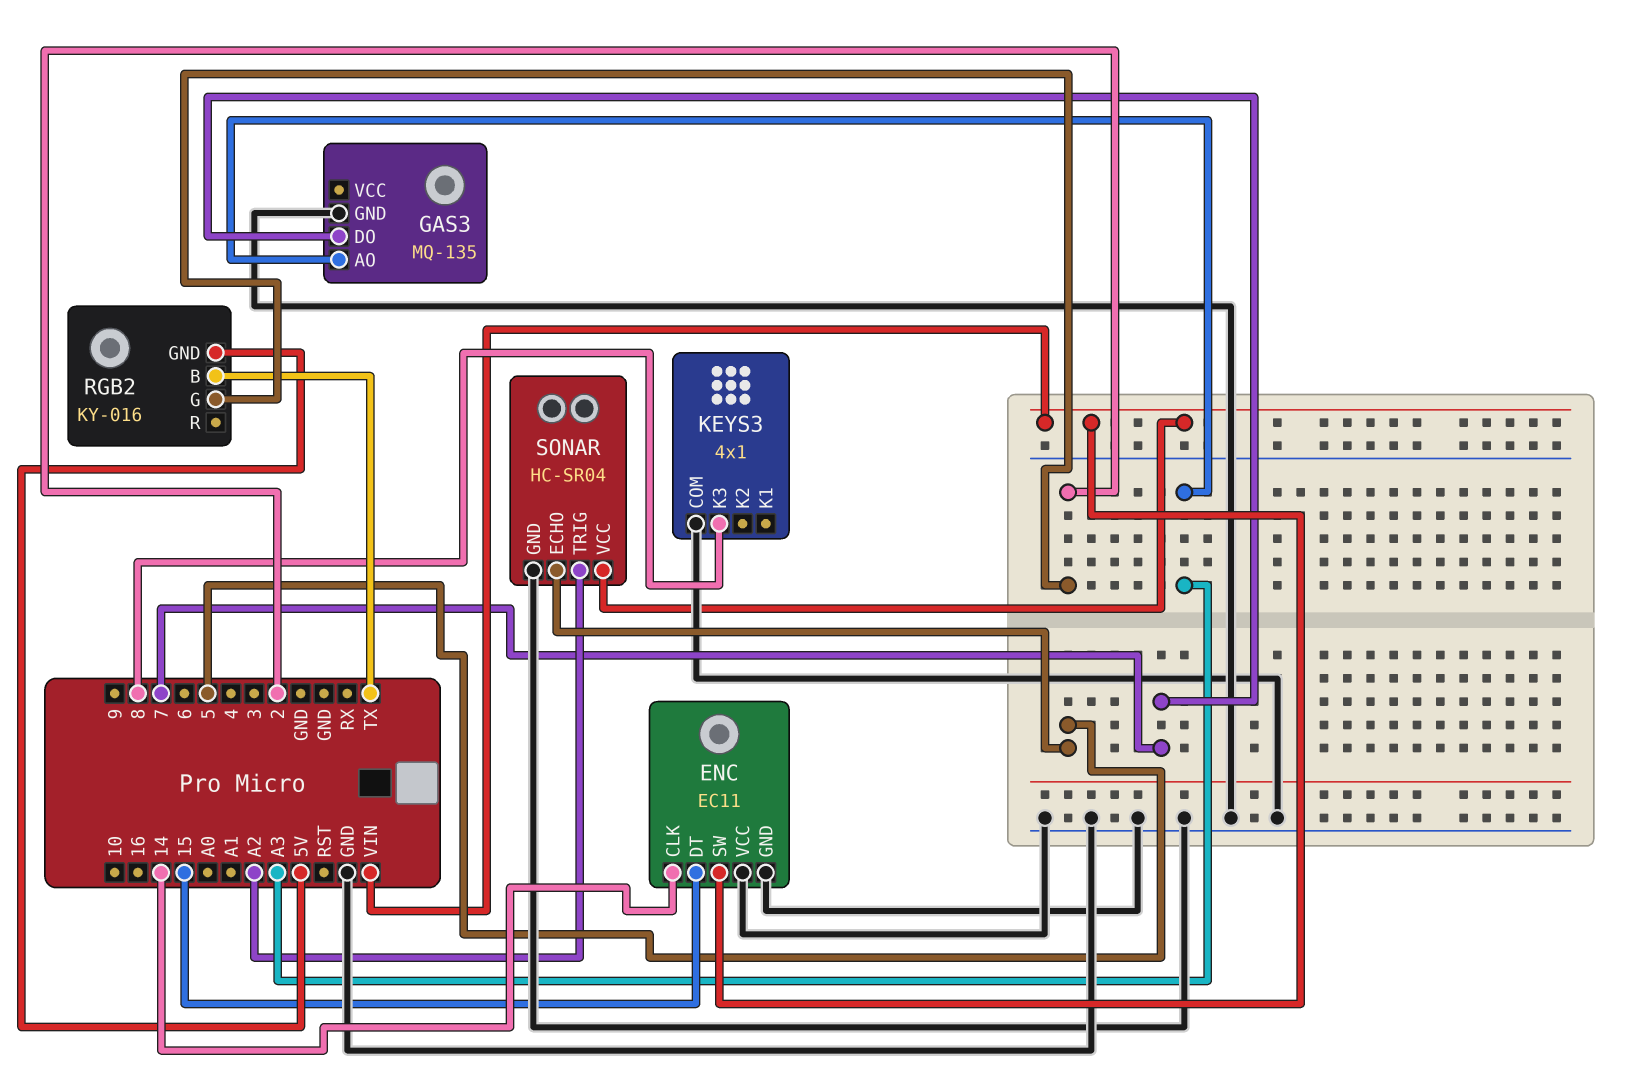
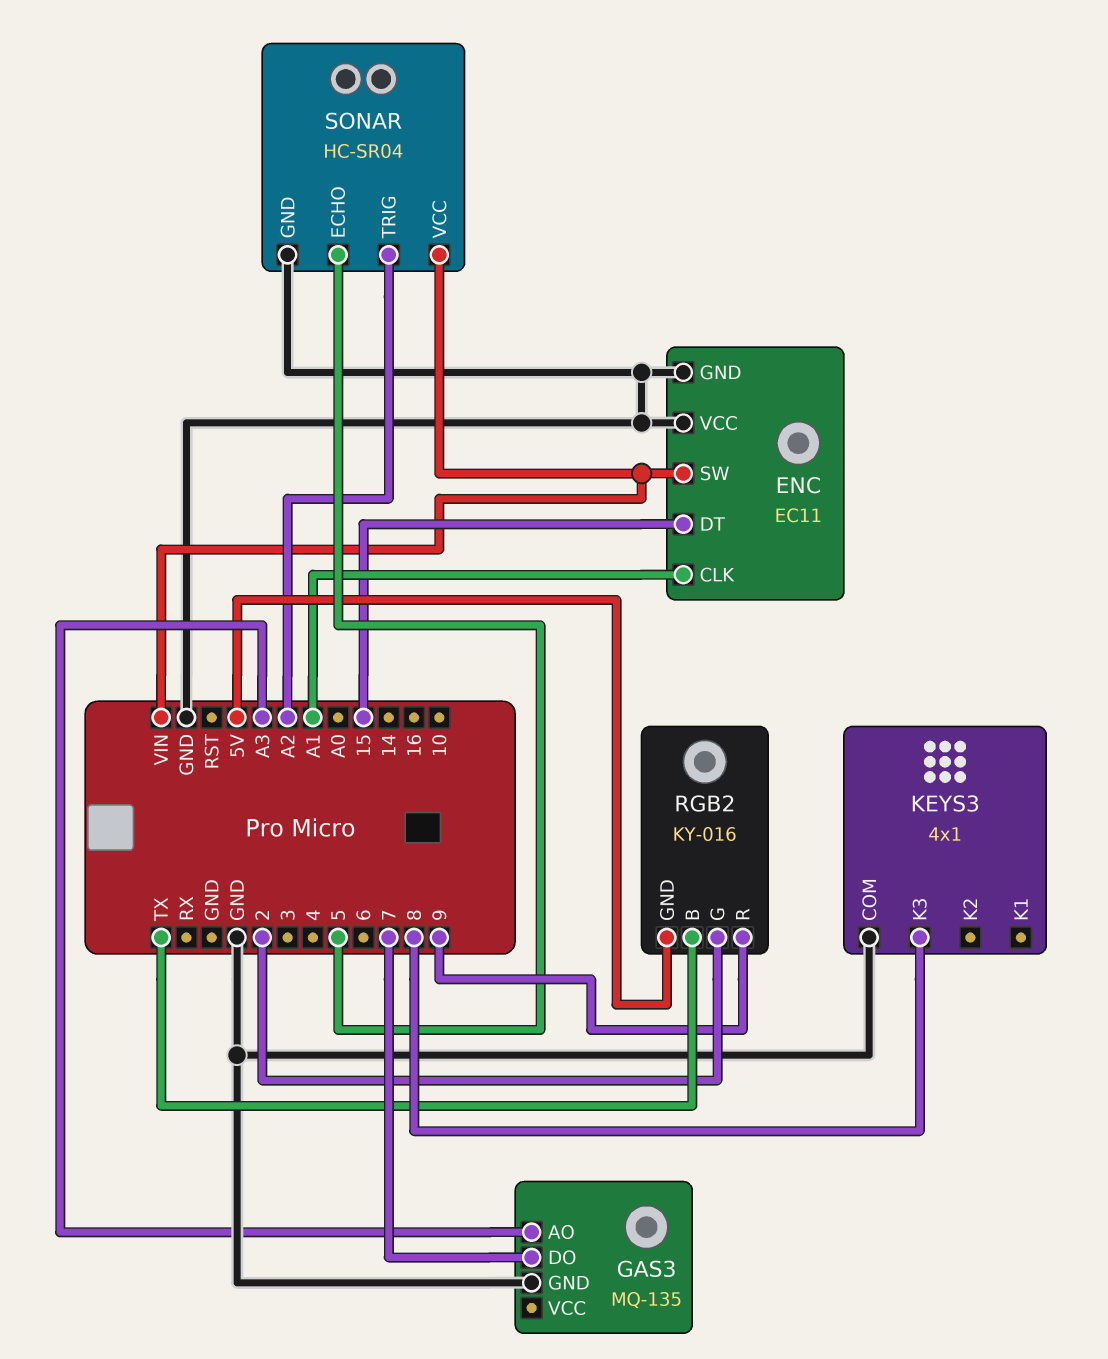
ENC pin CLK: 14 -> A1
RGB2 pin R: none -> 9

